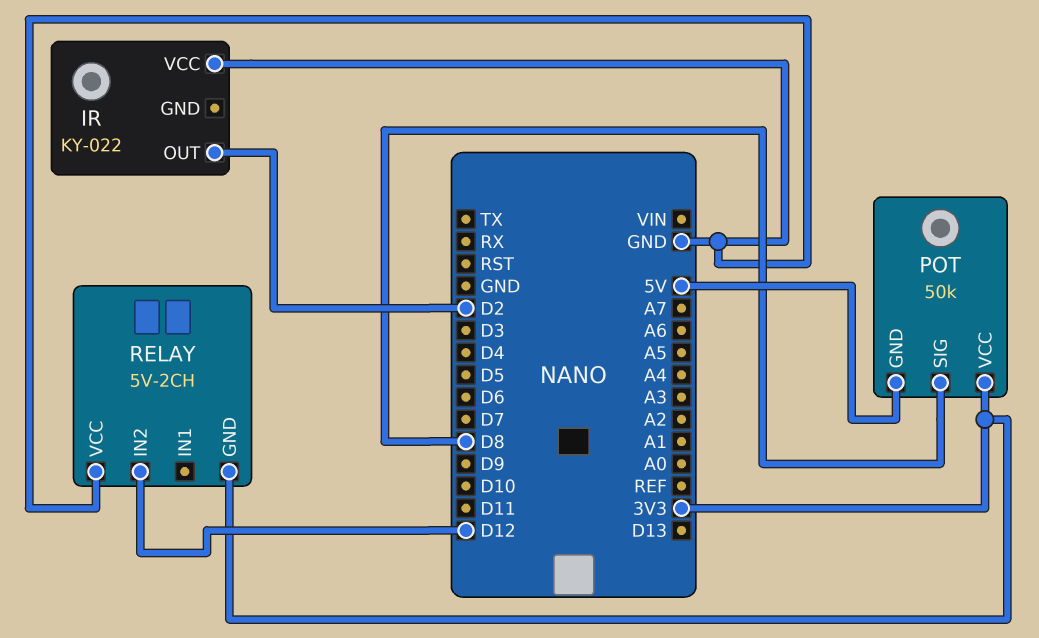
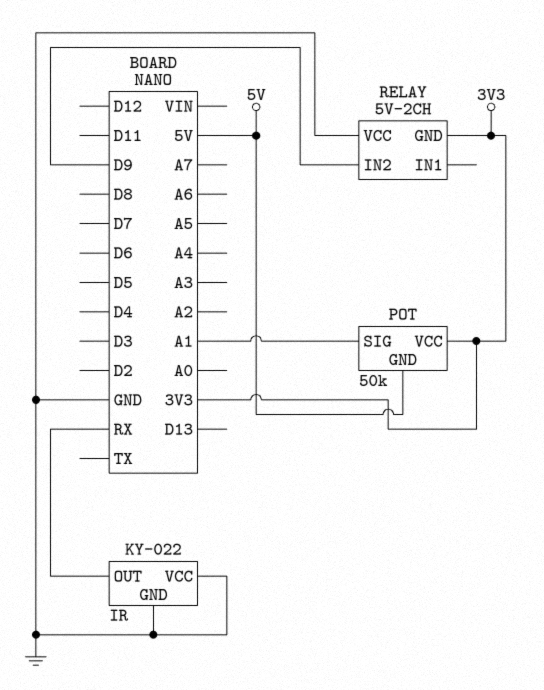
IR pin GND: none -> GND
IR pin OUT: D2 -> RX
POT pin SIG: D8 -> A1
RELAY pin IN2: D12 -> D9

